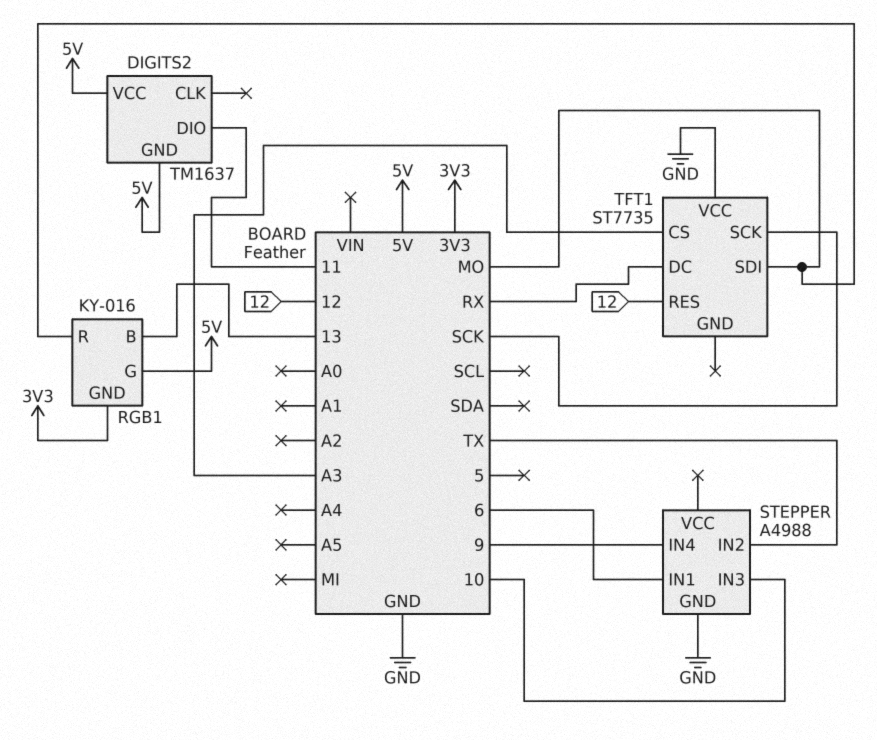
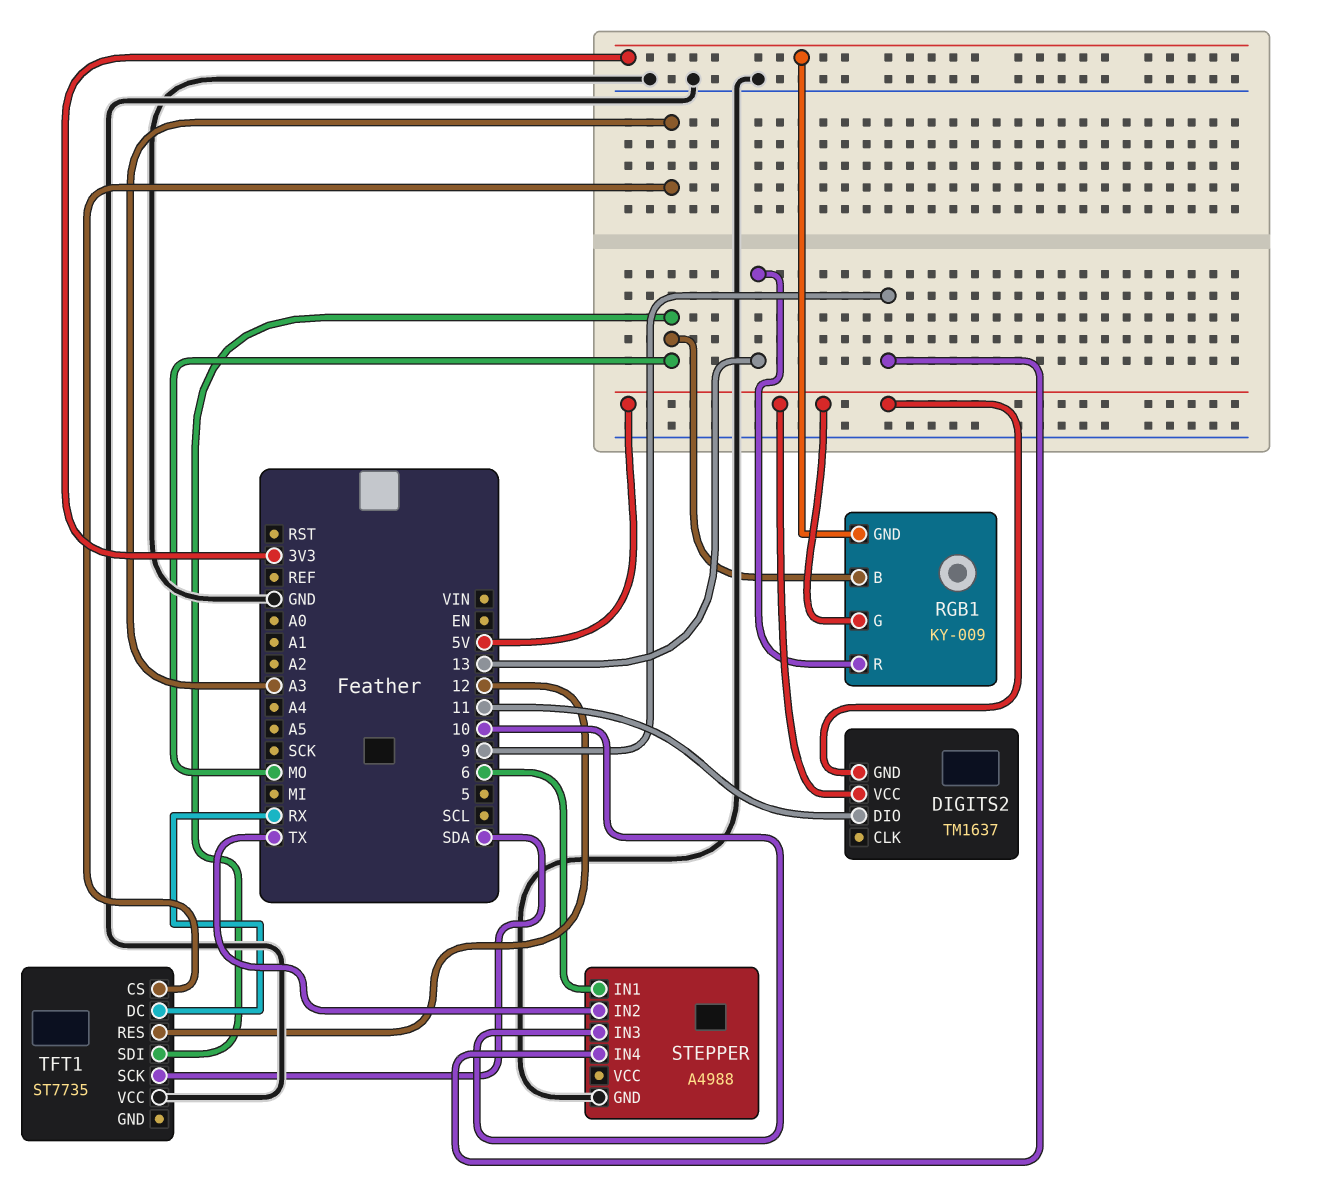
RGB1: KY-016 -> KY-009
RGB1 pin B: 13 -> MO
RGB1 pin R: MO -> 13
TFT1 pin SCK: SCK -> SDA

